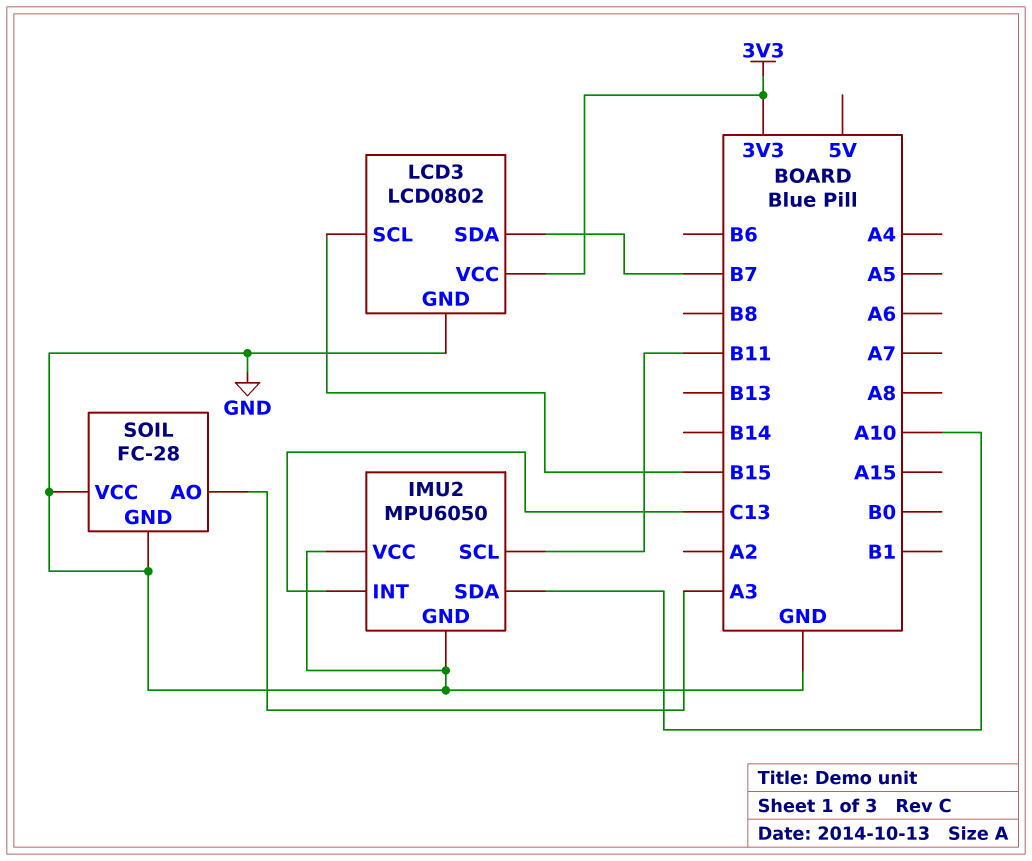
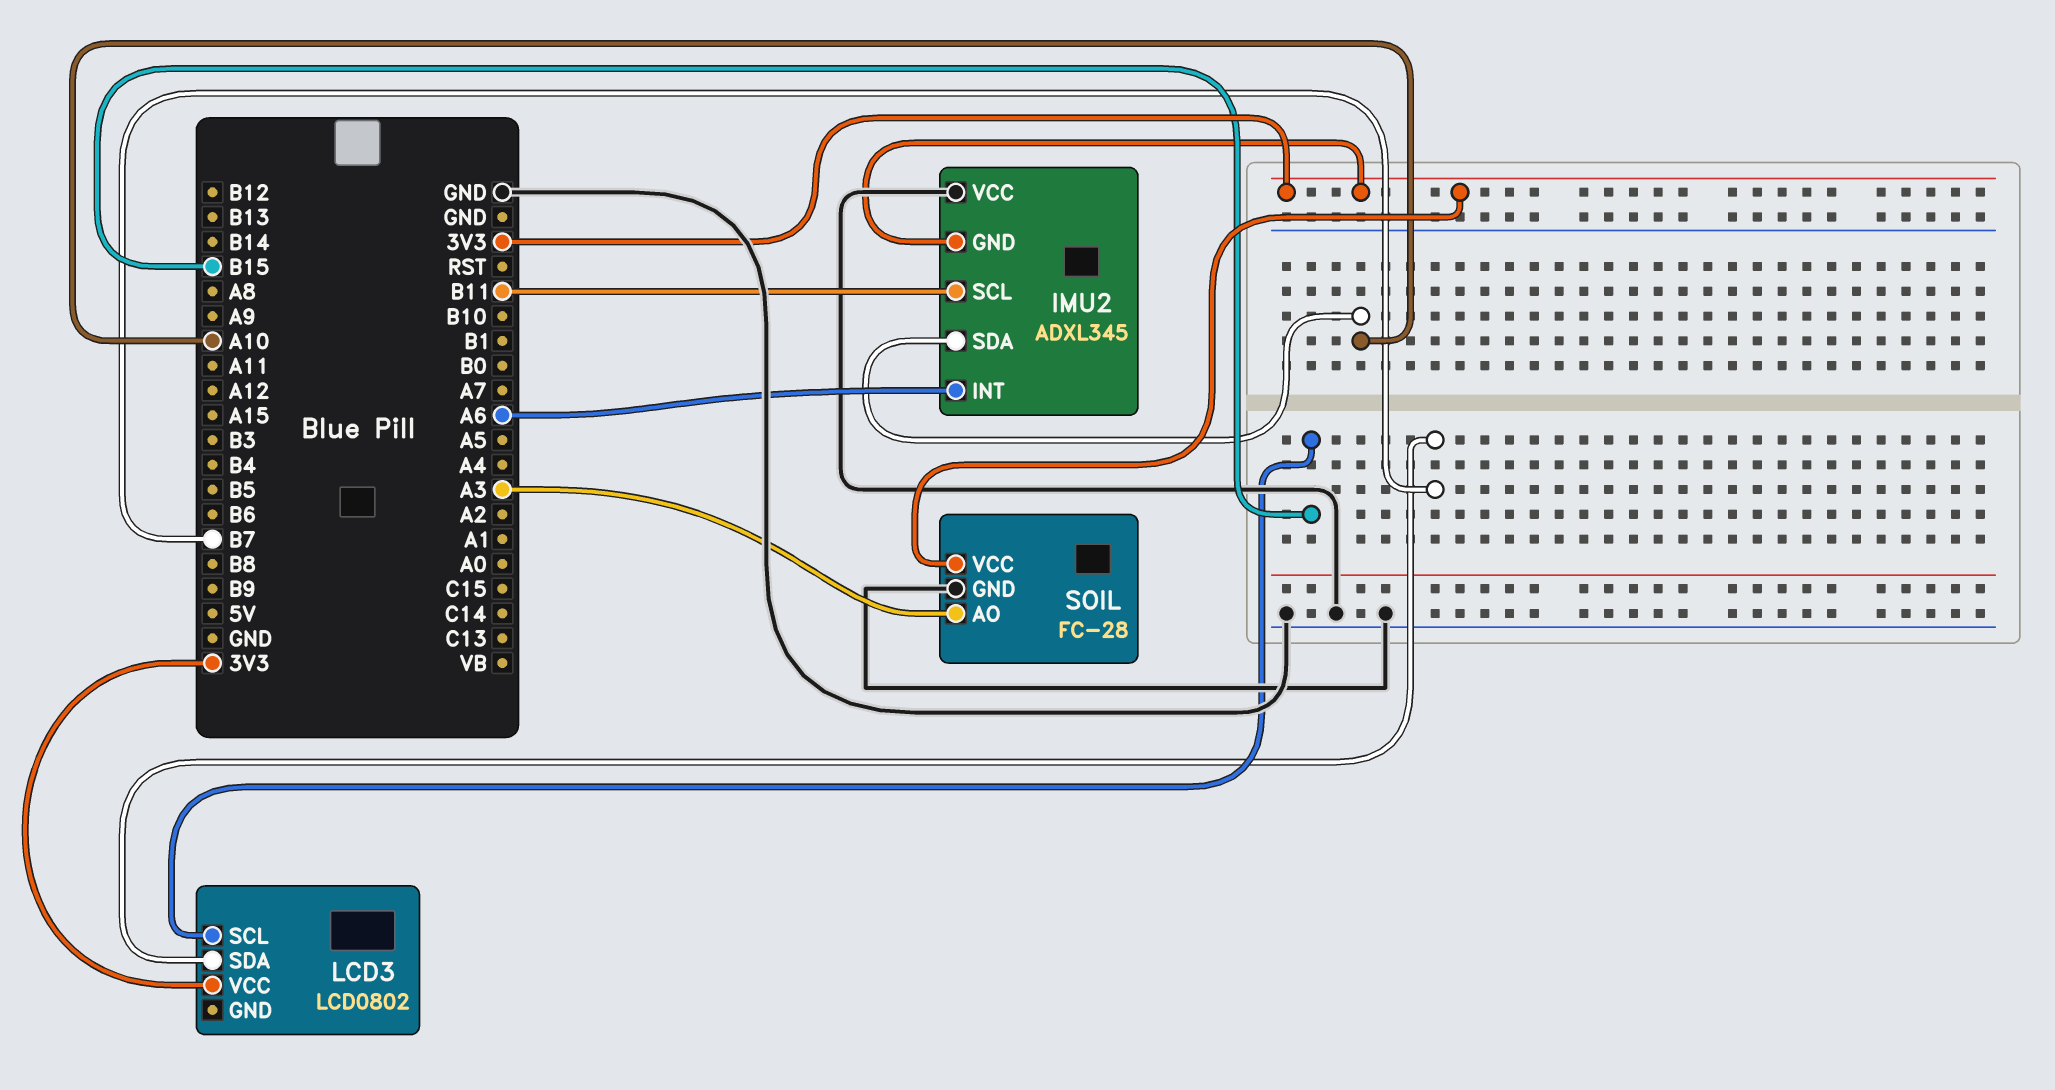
IMU2: MPU6050 -> ADXL345
IMU2 pin GND: GND -> 3V3
IMU2 pin INT: C13 -> A6
LCD3 pin GND: GND -> none
SOIL pin VCC: GND -> 3V3

